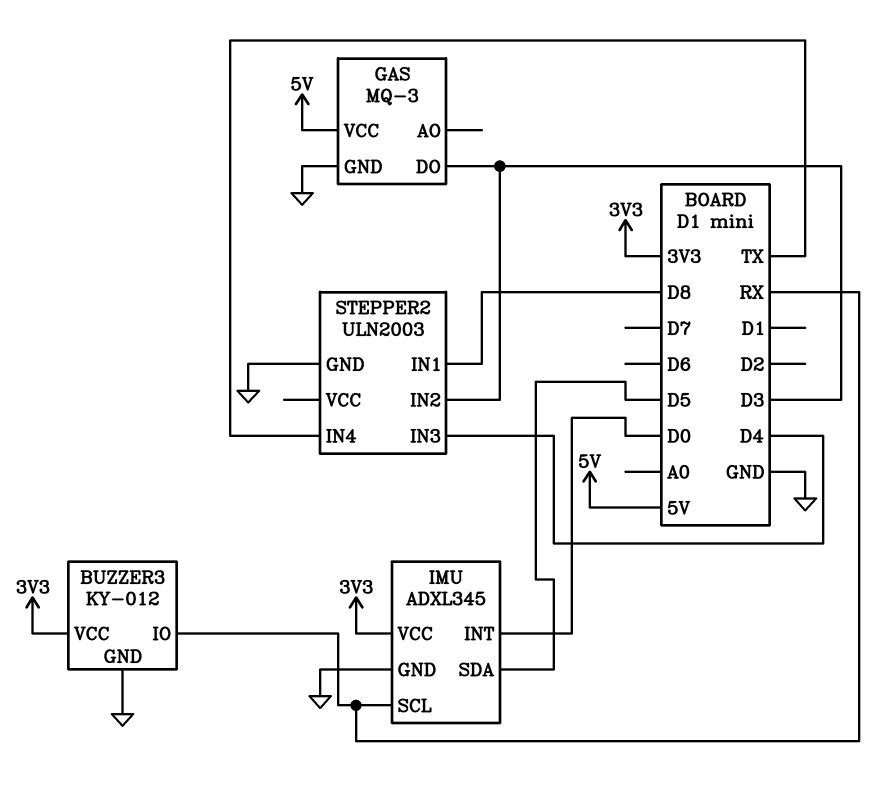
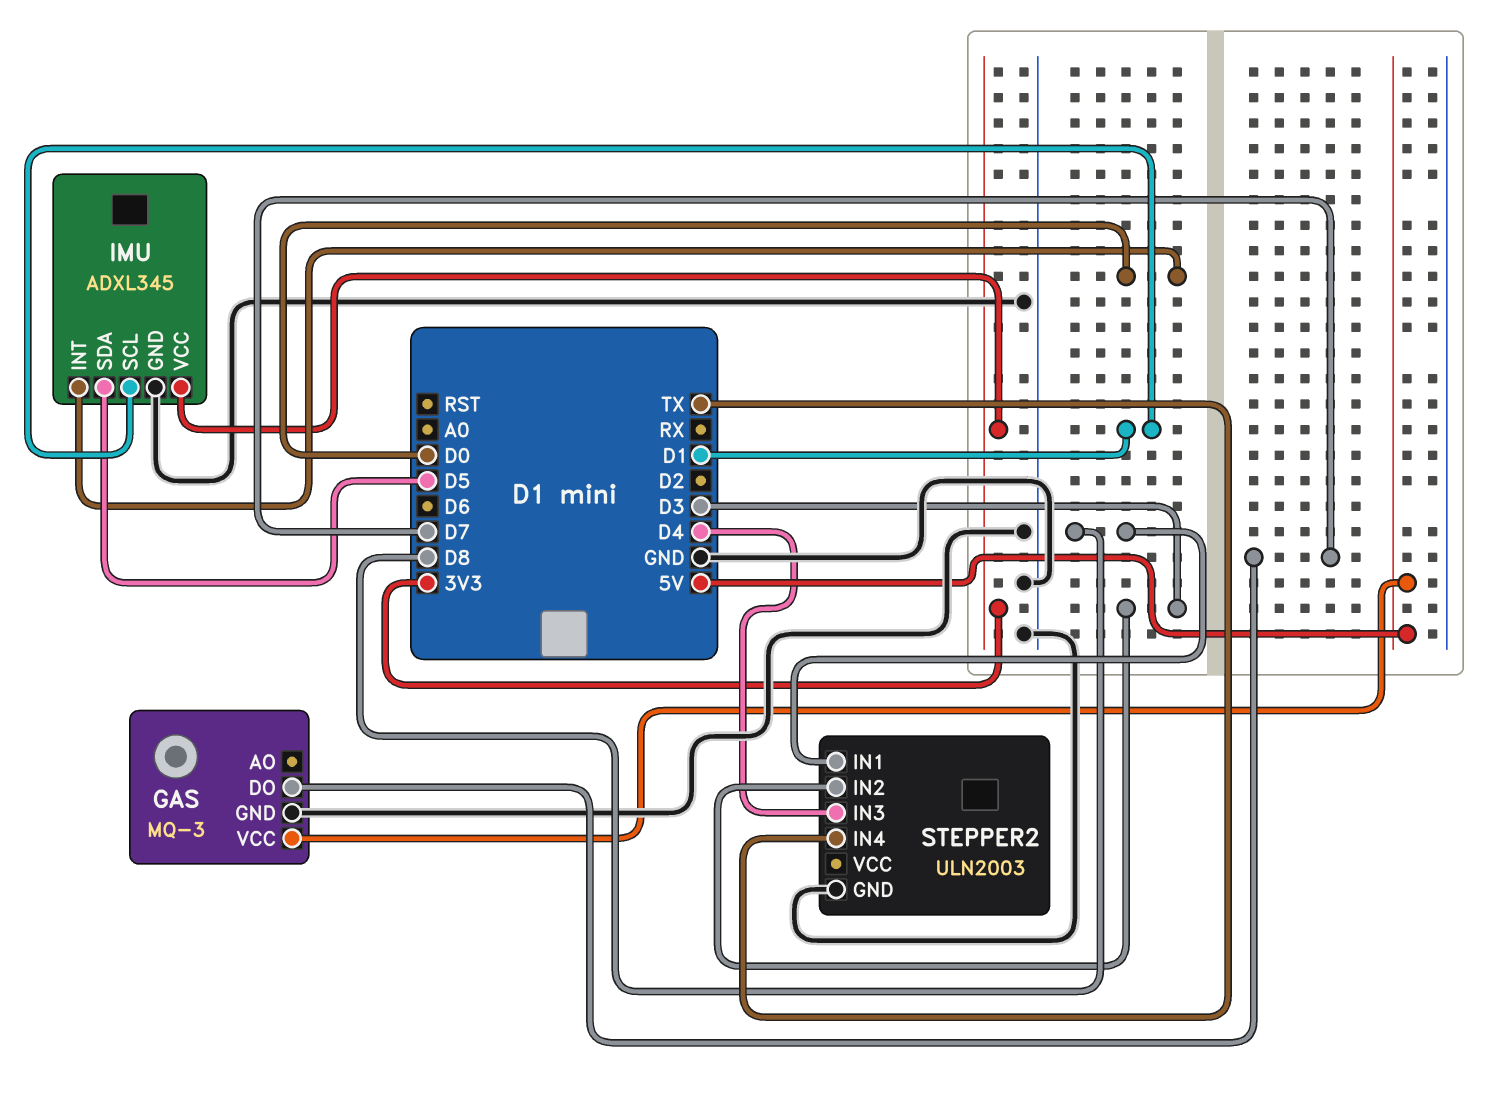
BUZZER3: KY-012 -> none
BUZZER3 pin GND: GND -> none
BUZZER3 pin IO: RX -> none
BUZZER3 pin VCC: 3V3 -> none
GAS pin DO: D3 -> D7
IMU pin SCL: RX -> D1

